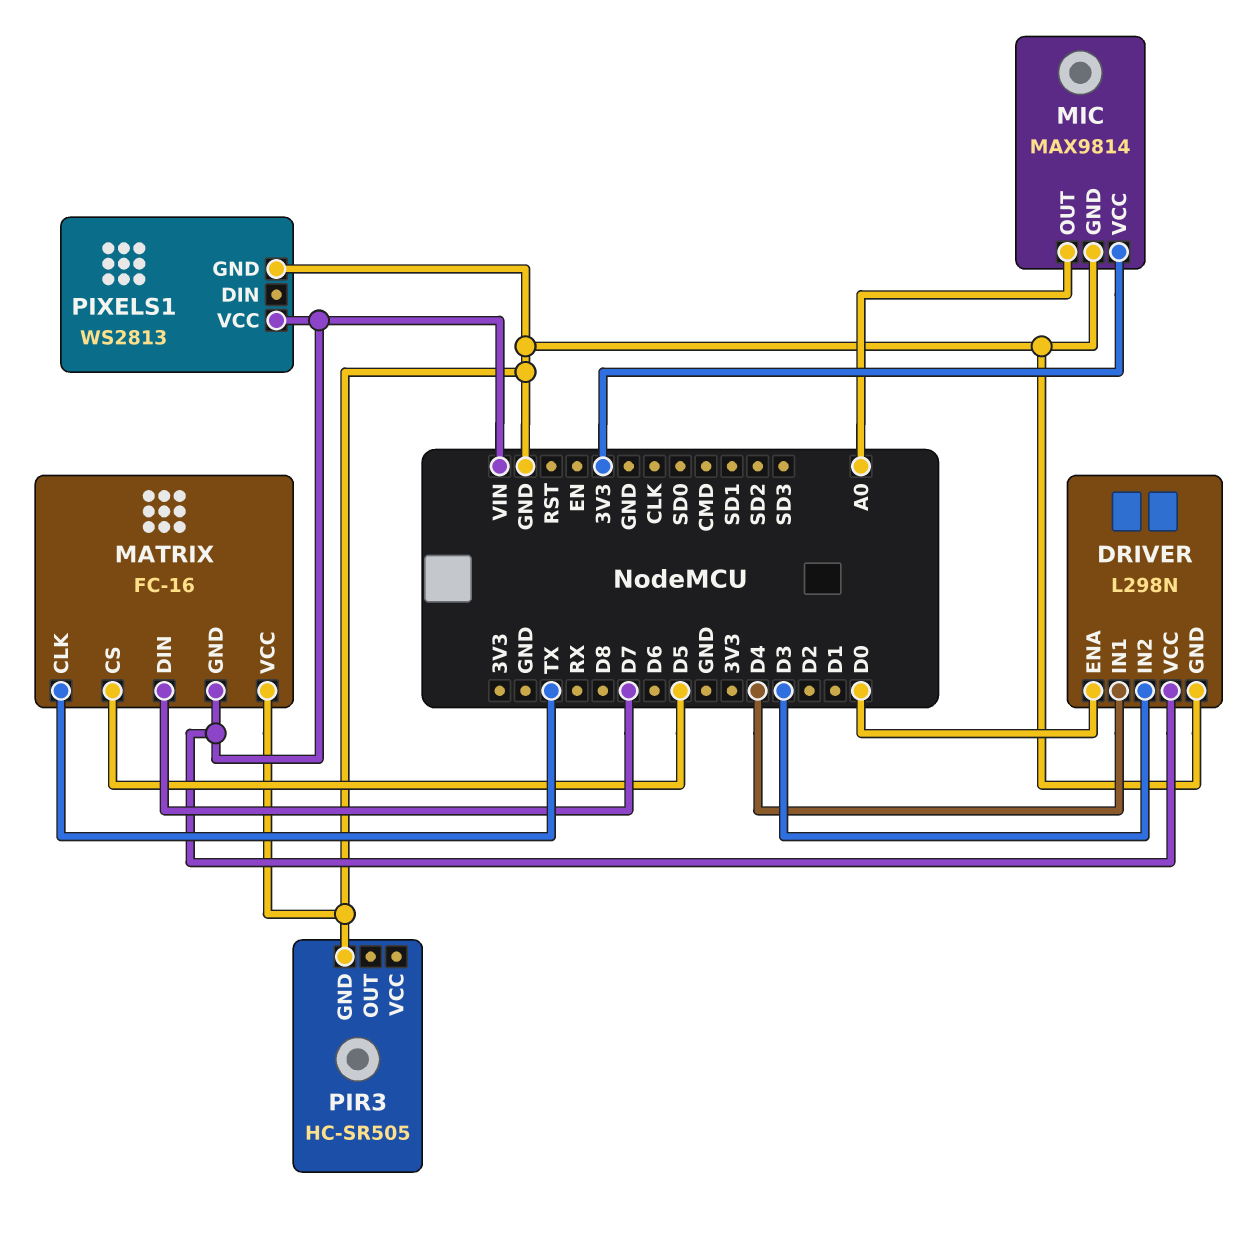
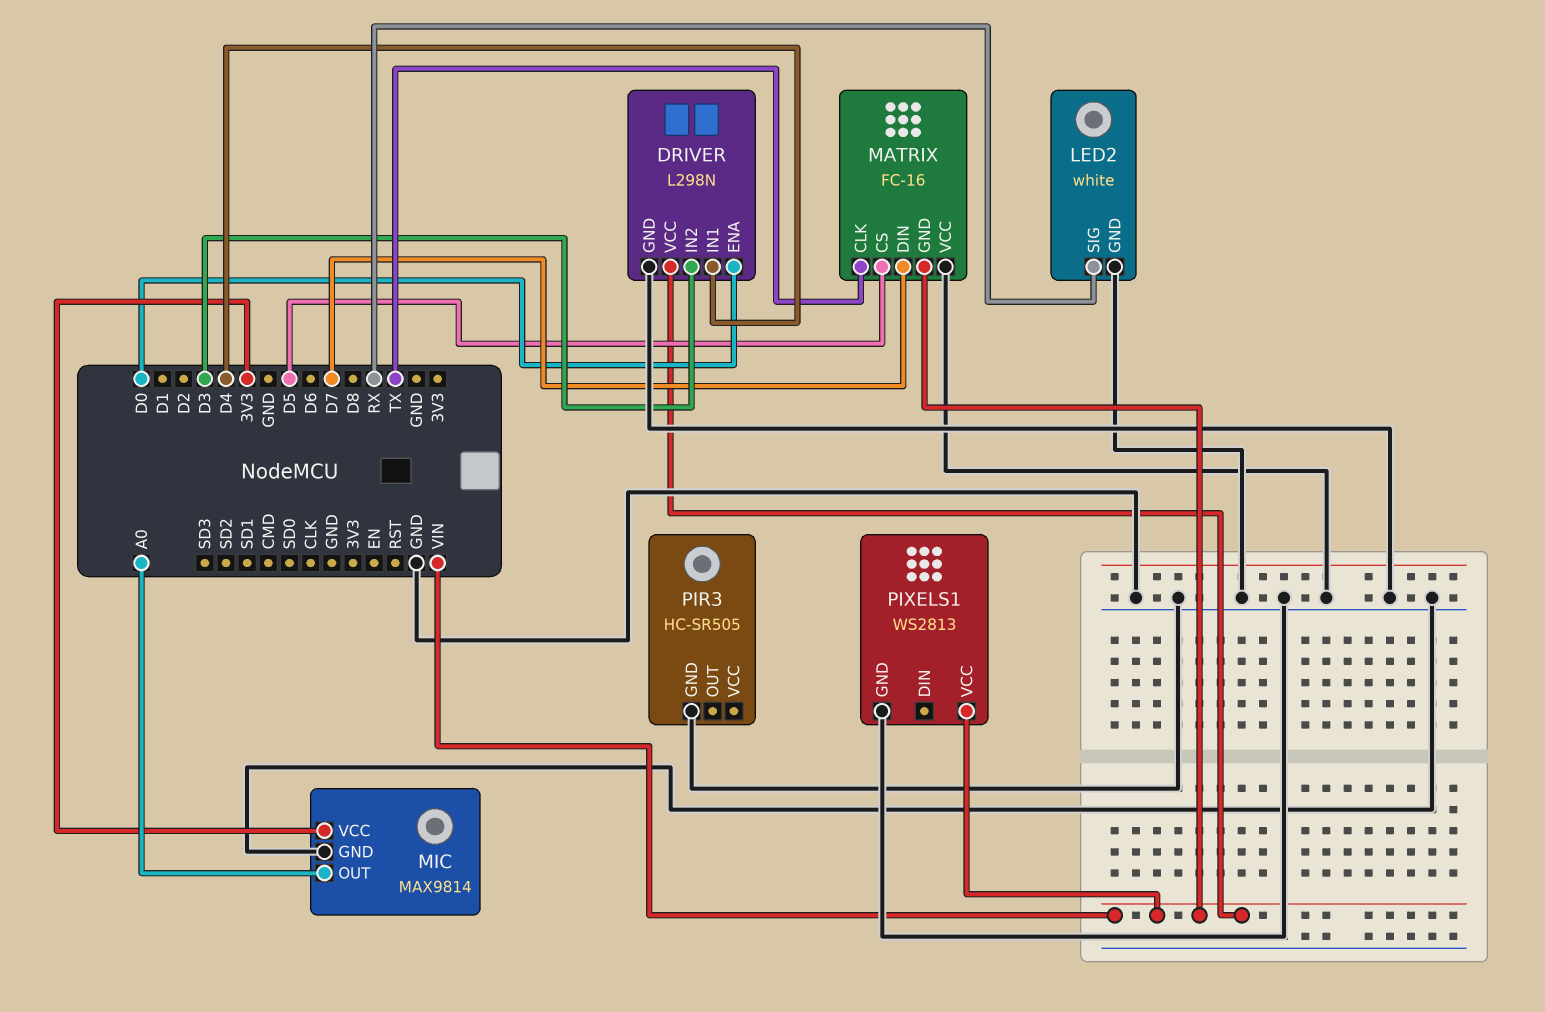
LED2: none -> white
LED2 pin GND: none -> GND
LED2 pin SIG: none -> RX

